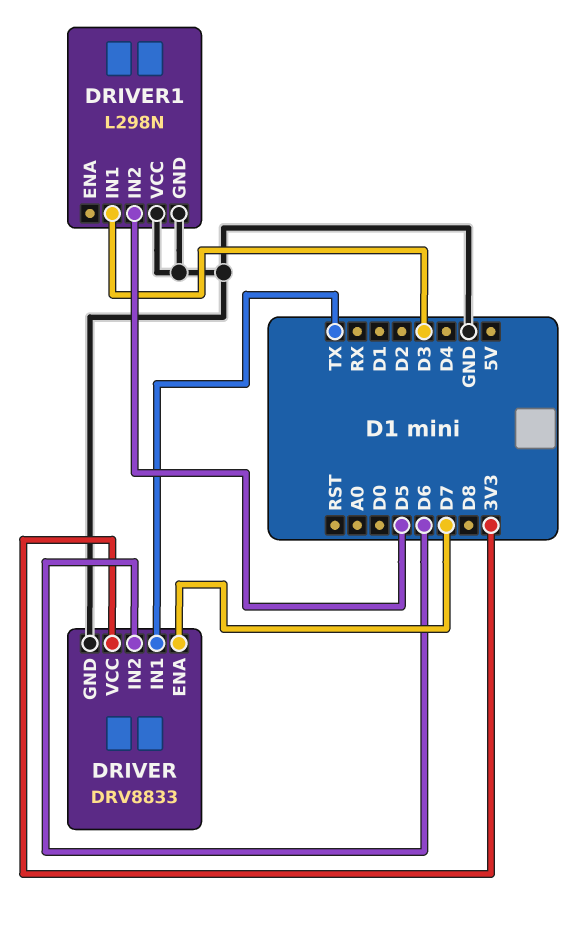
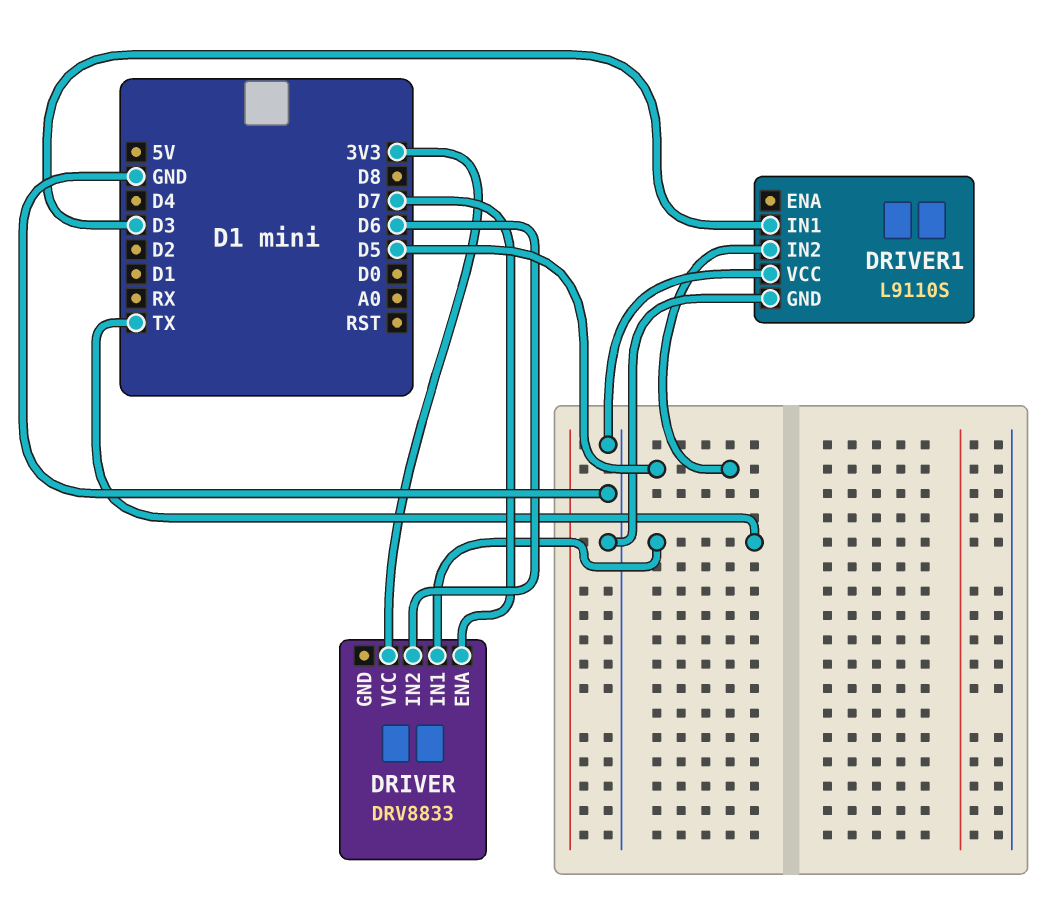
DRIVER pin GND: GND -> none
DRIVER1: L298N -> L9110S

